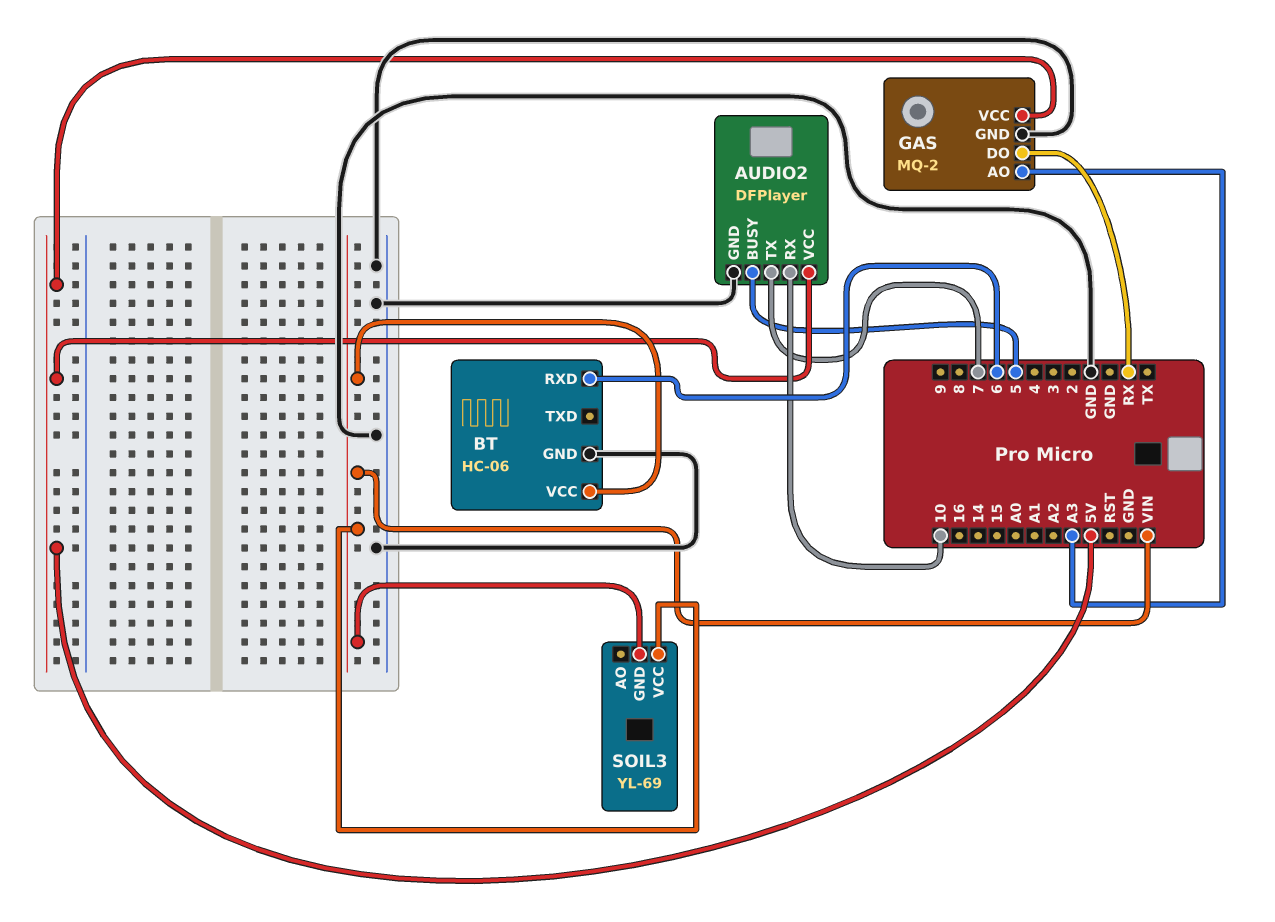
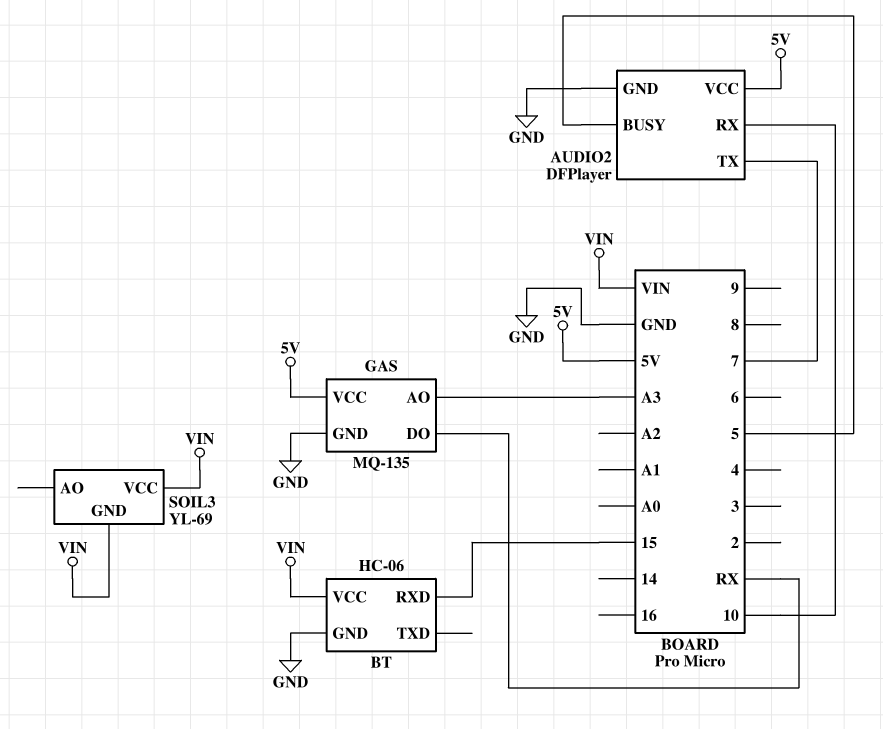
BT pin RXD: 6 -> 15
GAS: MQ-2 -> MQ-135

